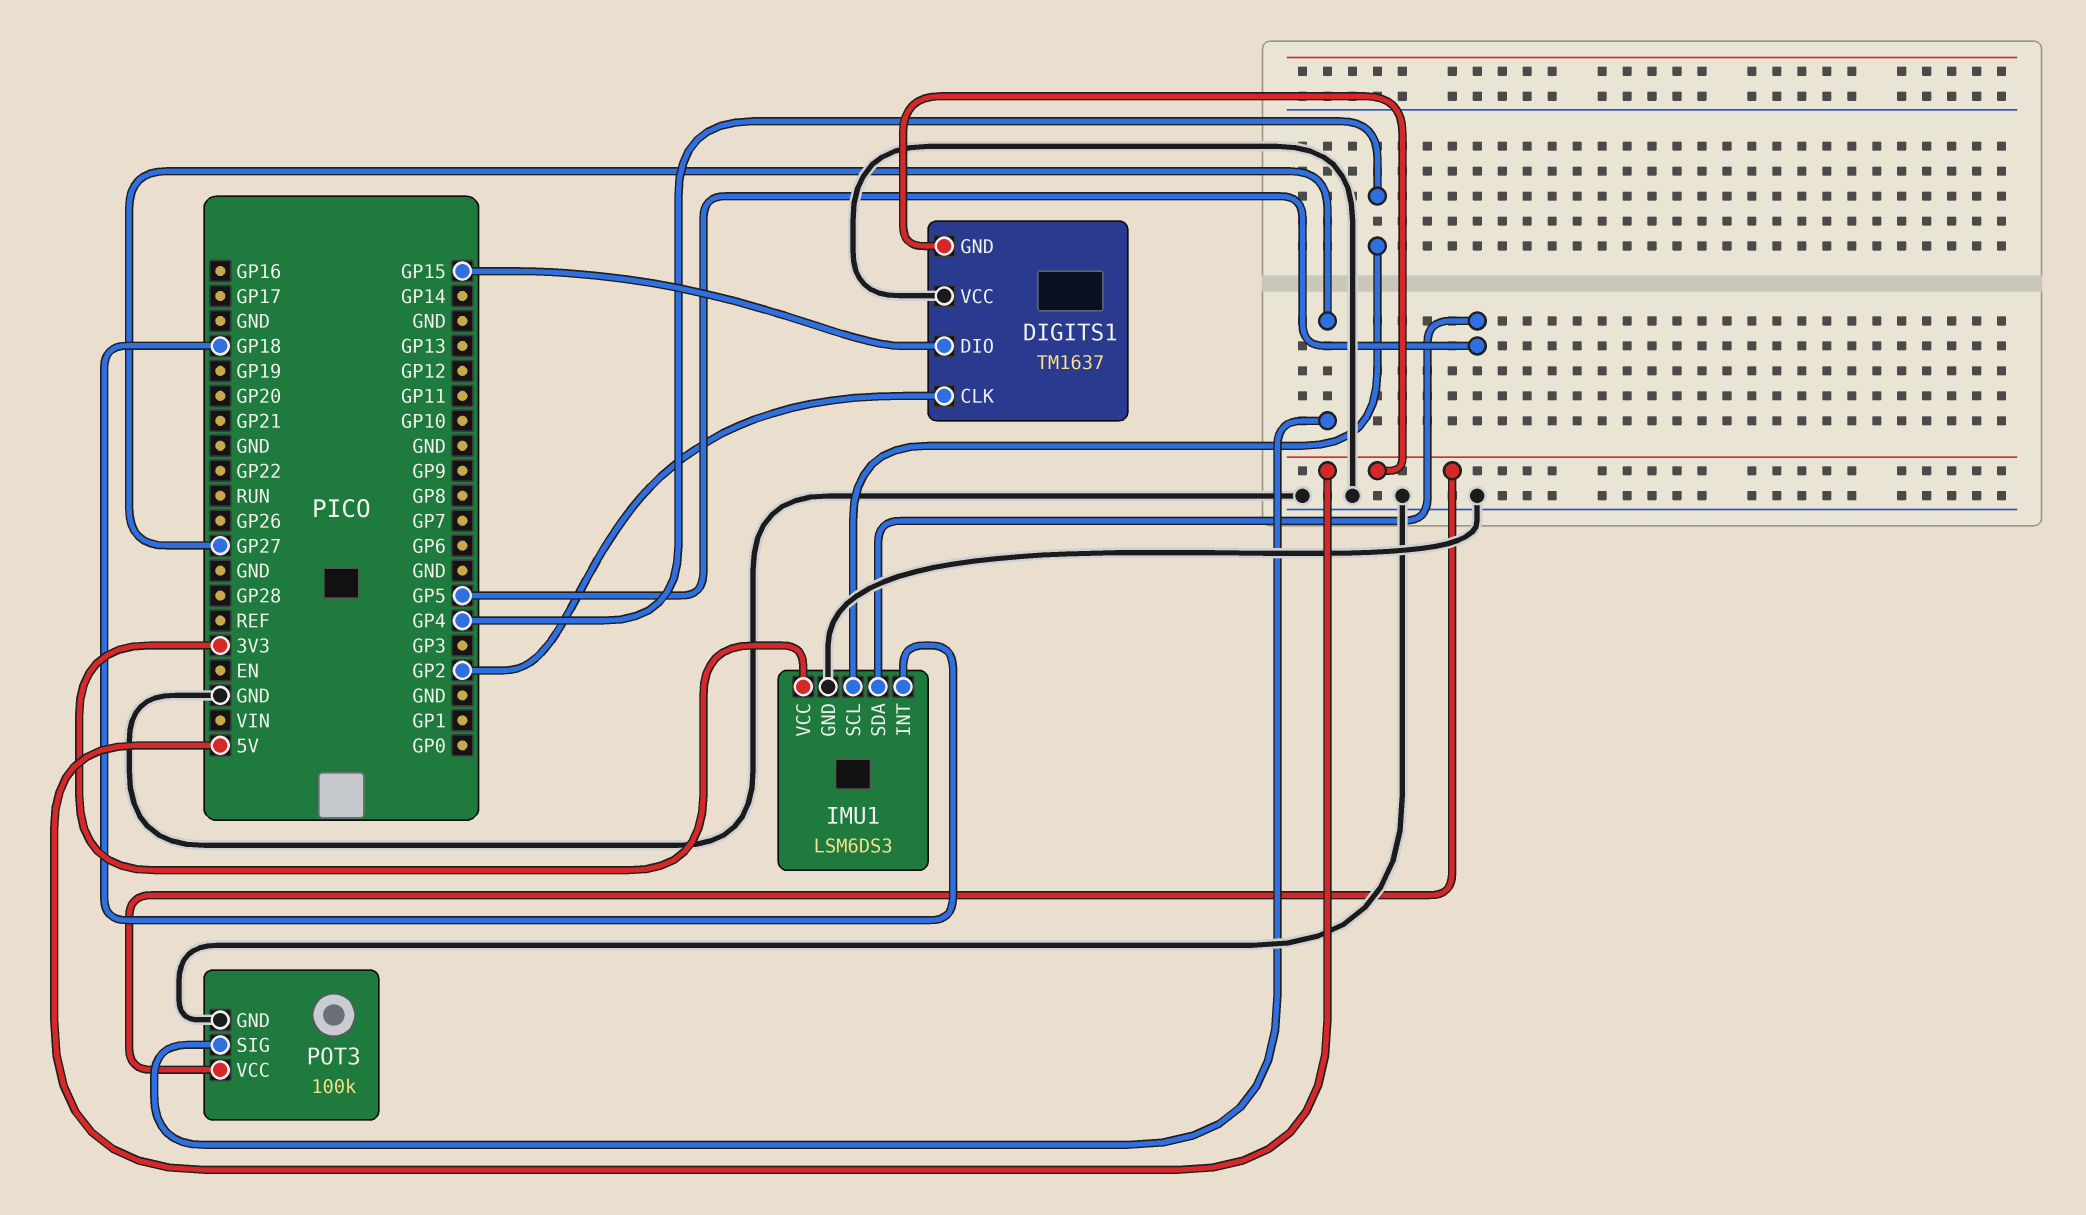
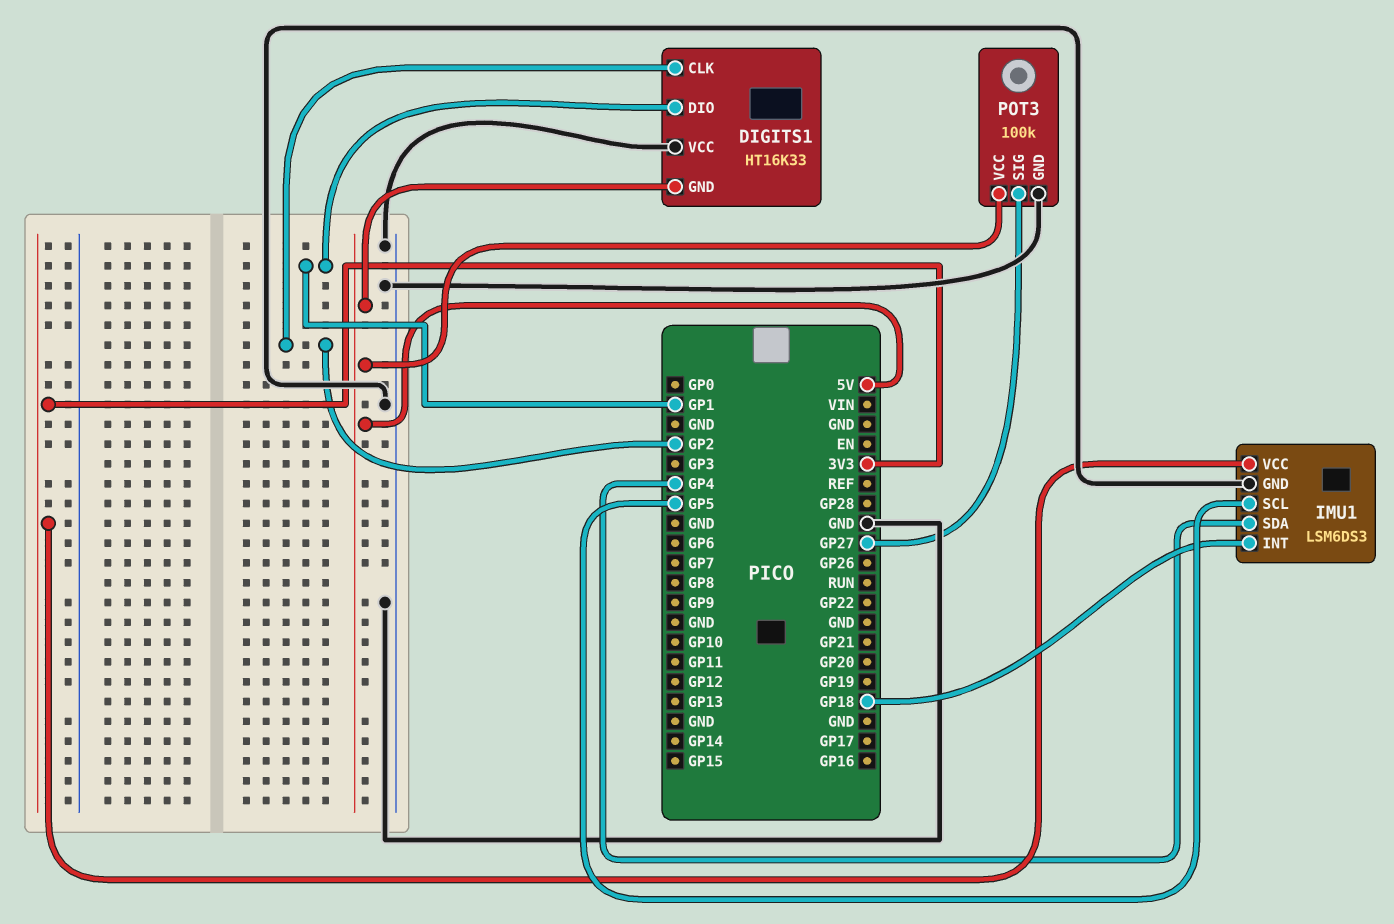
DIGITS1: TM1637 -> HT16K33
DIGITS1 pin DIO: GP15 -> GP1
IMU1 pin SCL: GP4 -> GP5
IMU1 pin SDA: GP5 -> GP4

